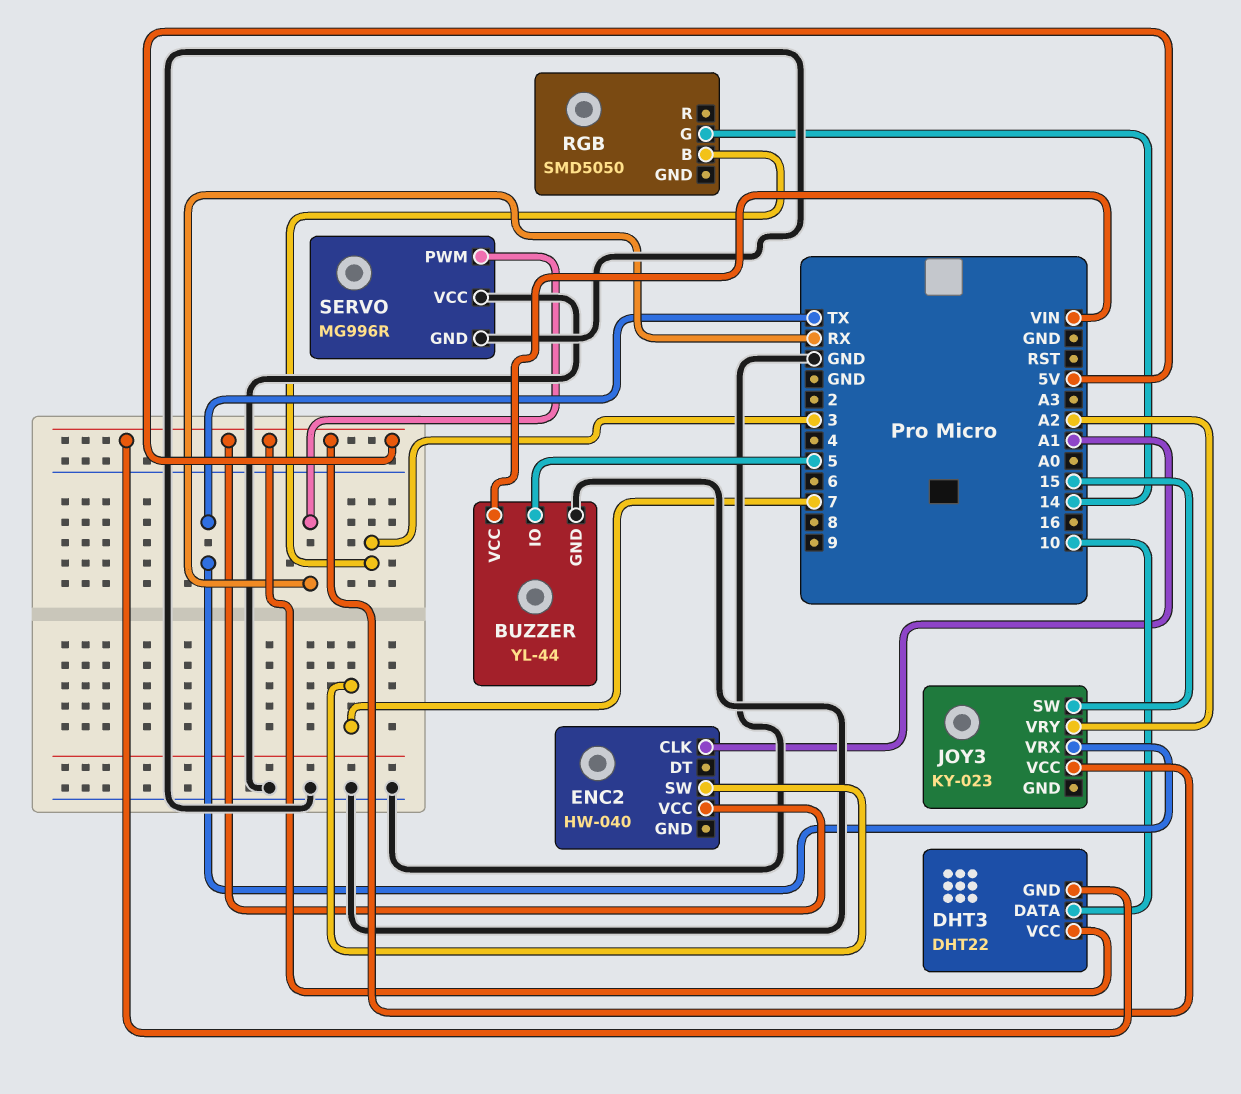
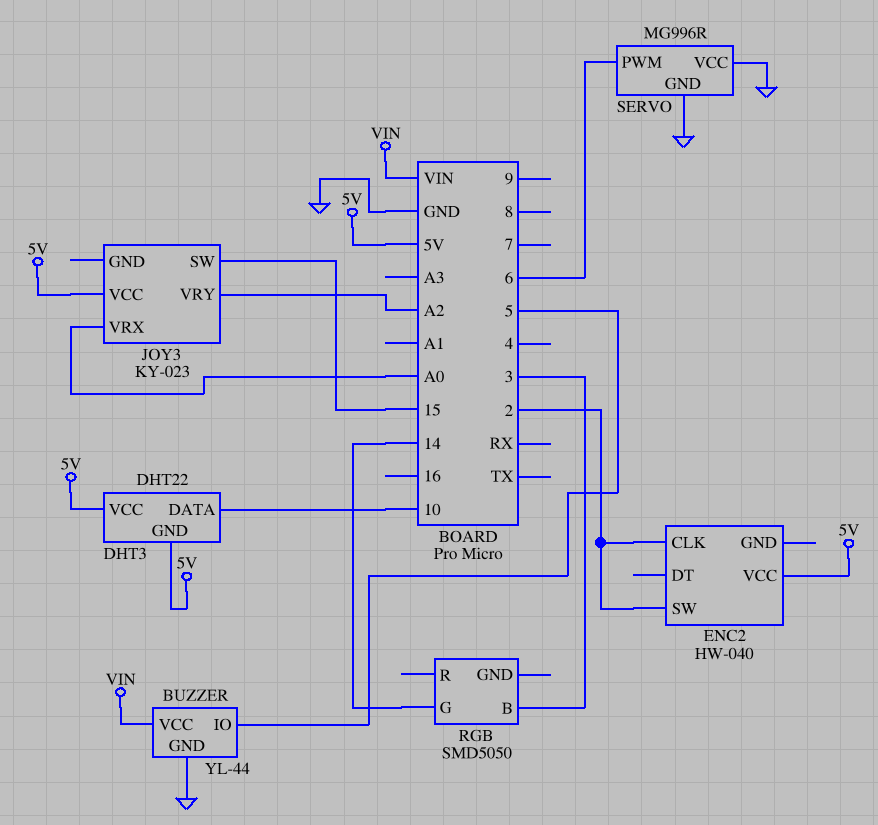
ENC2 pin CLK: A1 -> 2
ENC2 pin SW: 7 -> 2
JOY3 pin VRX: TX -> A0
SERVO pin PWM: RX -> 6

